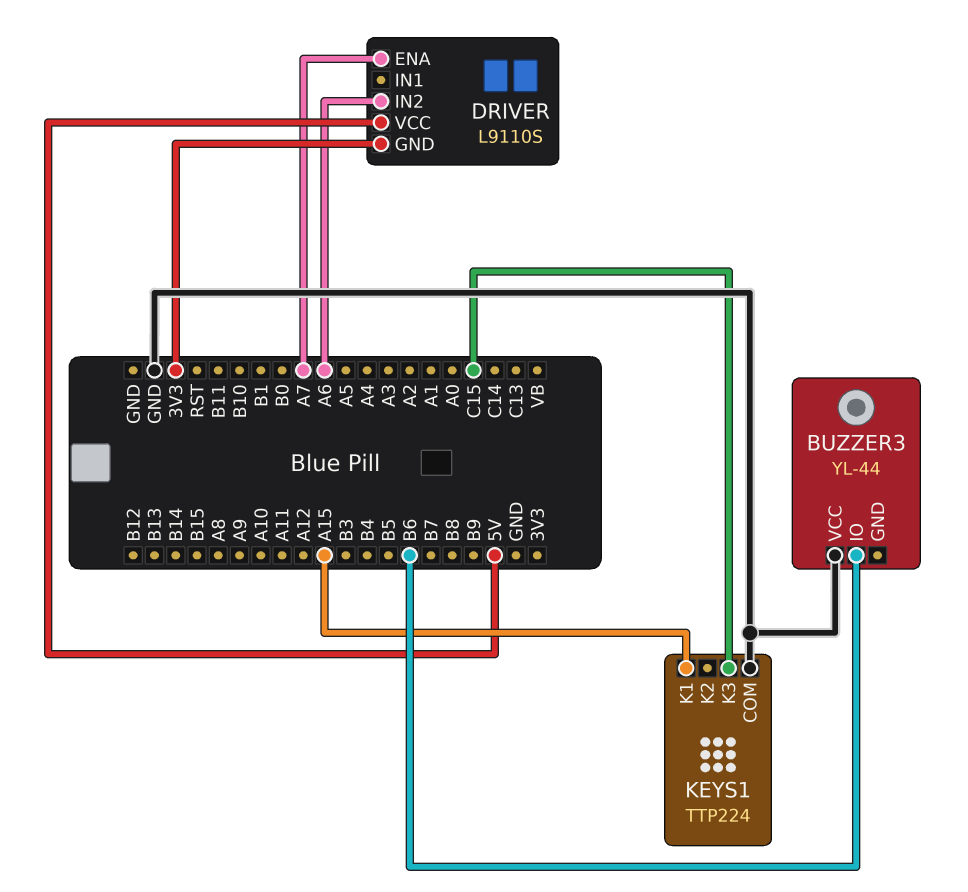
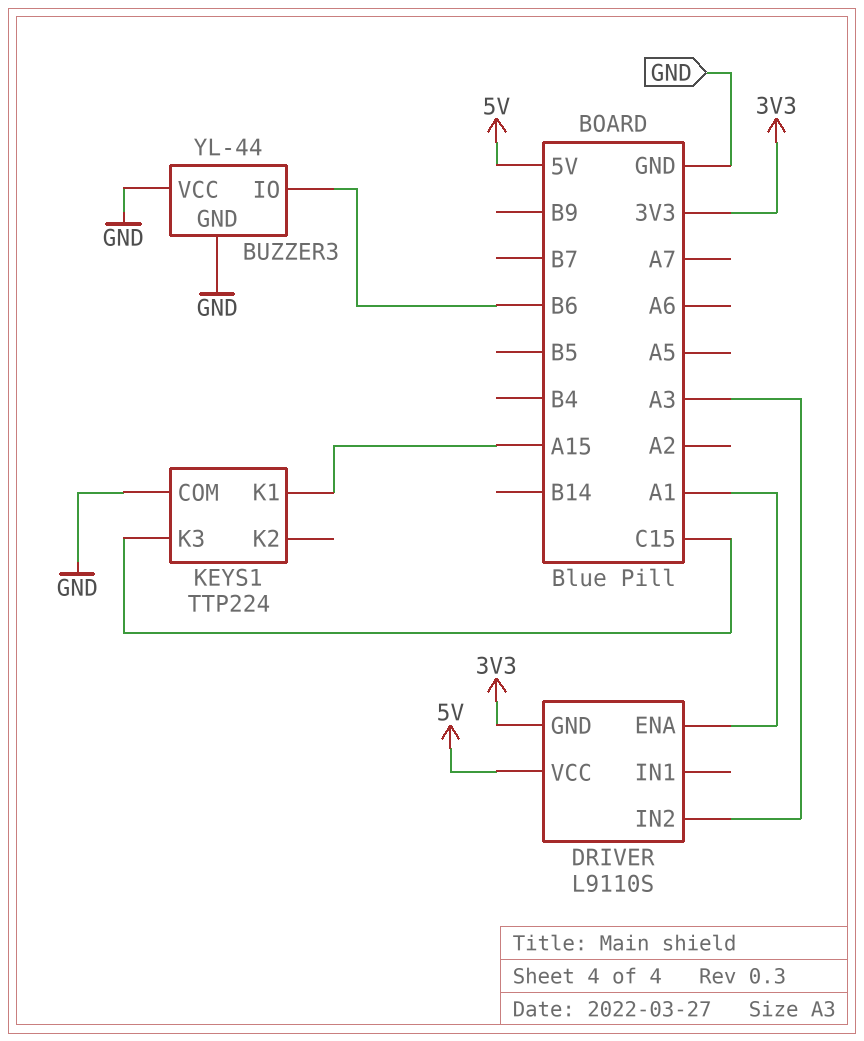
BUZZER3 pin GND: none -> GND
DRIVER pin ENA: A7 -> A1
DRIVER pin IN2: A6 -> A3

